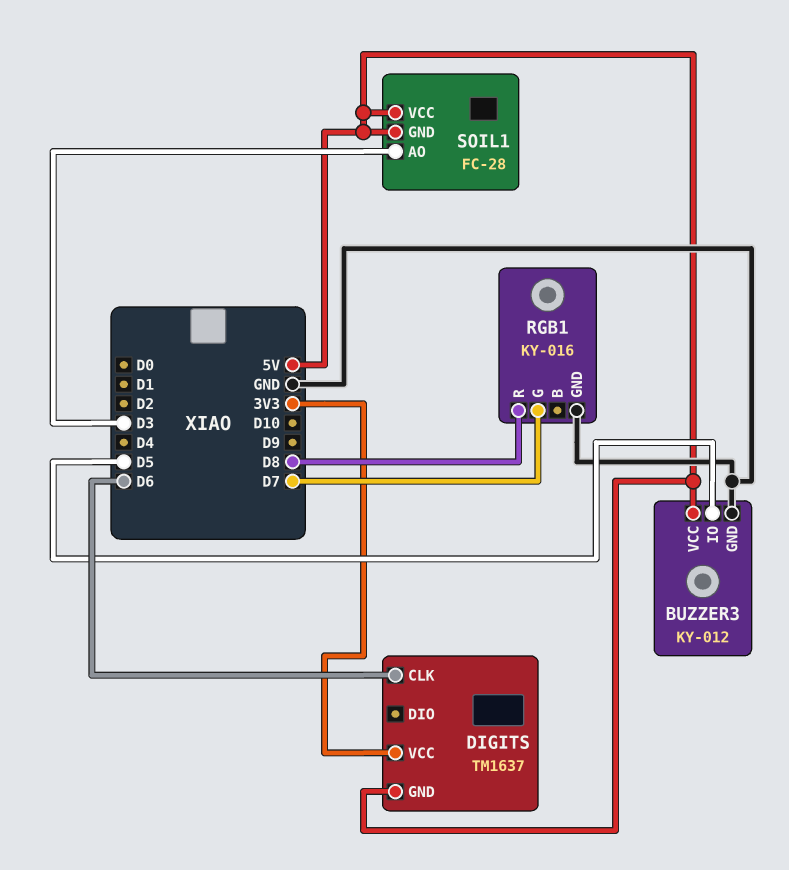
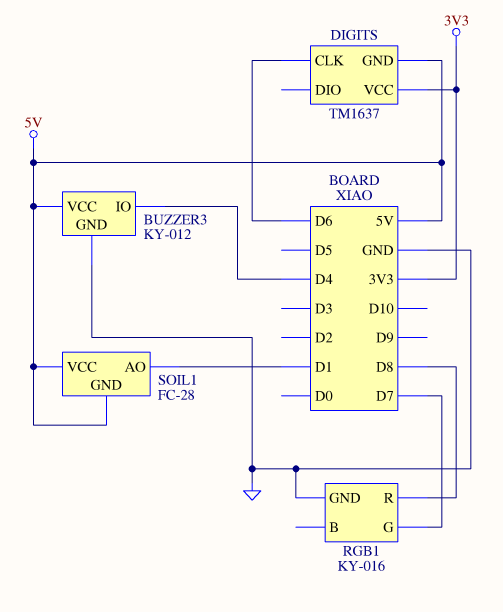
BUZZER3 pin IO: D5 -> D4
SOIL1 pin AO: D3 -> D1

